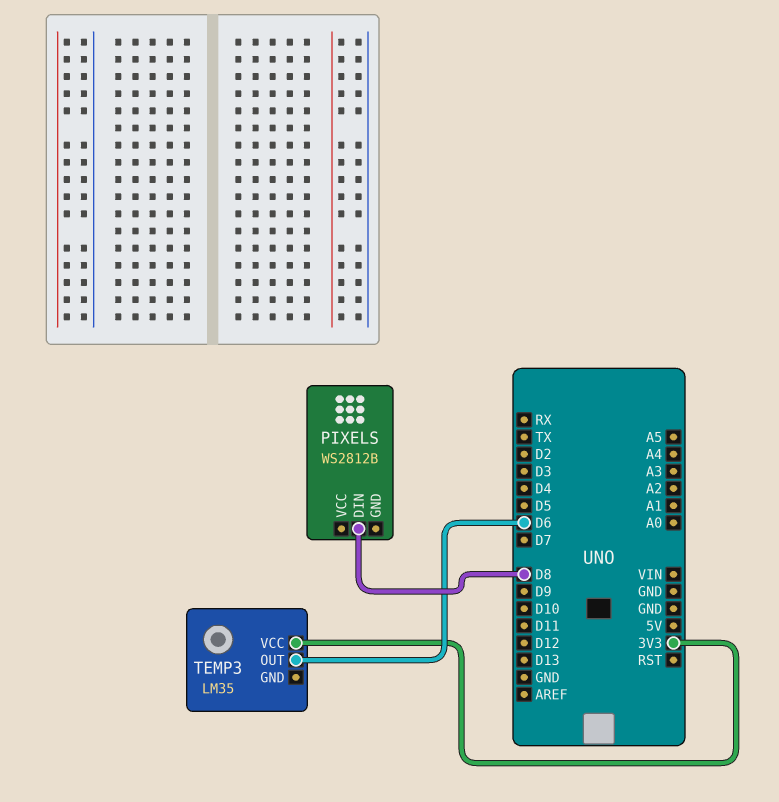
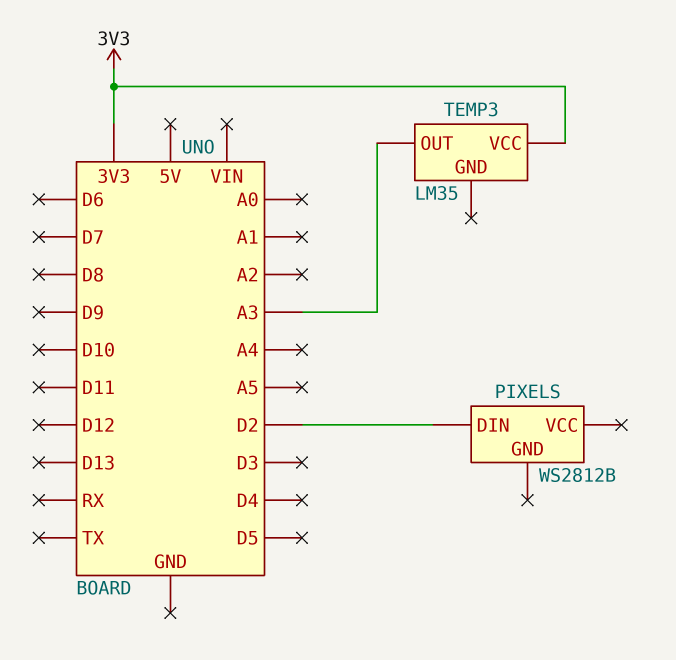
PIXELS pin DIN: D8 -> D2
TEMP3 pin OUT: D6 -> A3

